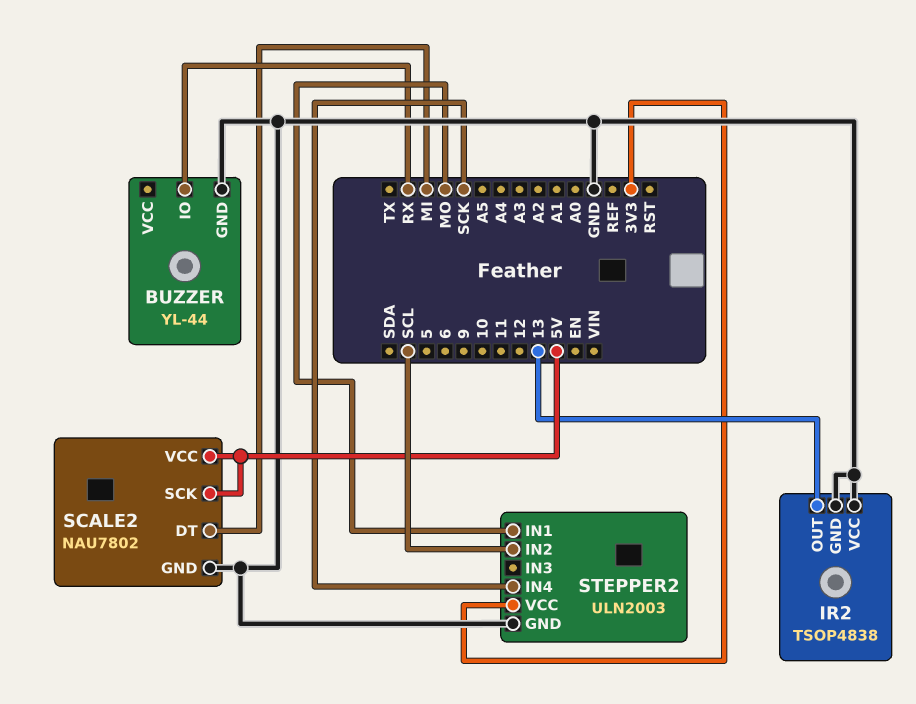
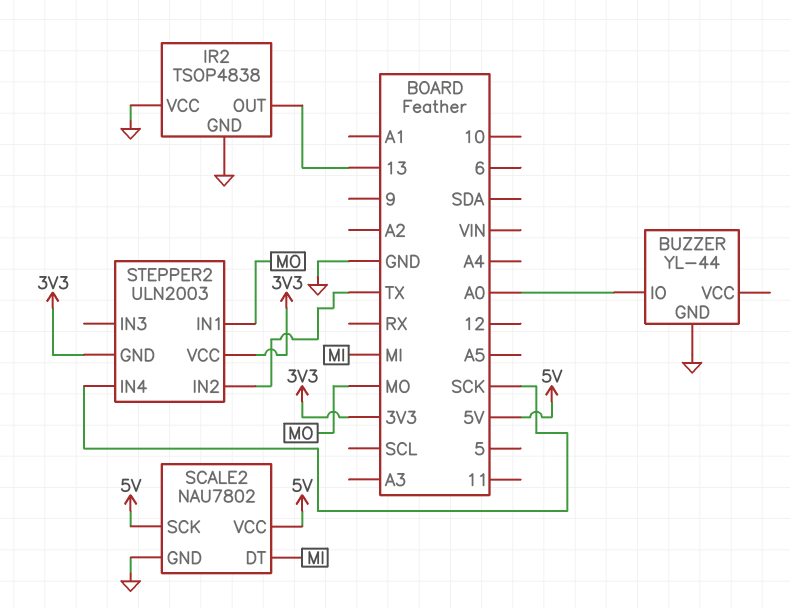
BUZZER pin IO: RX -> A0
STEPPER2 pin GND: GND -> 3V3
STEPPER2 pin IN2: SCL -> TX

